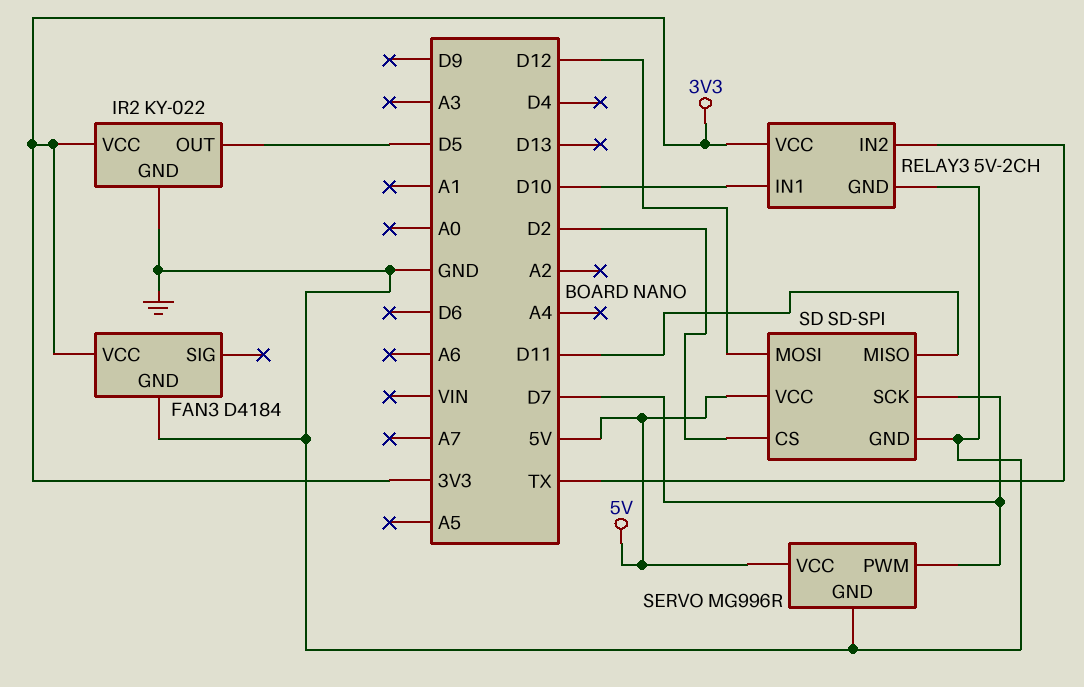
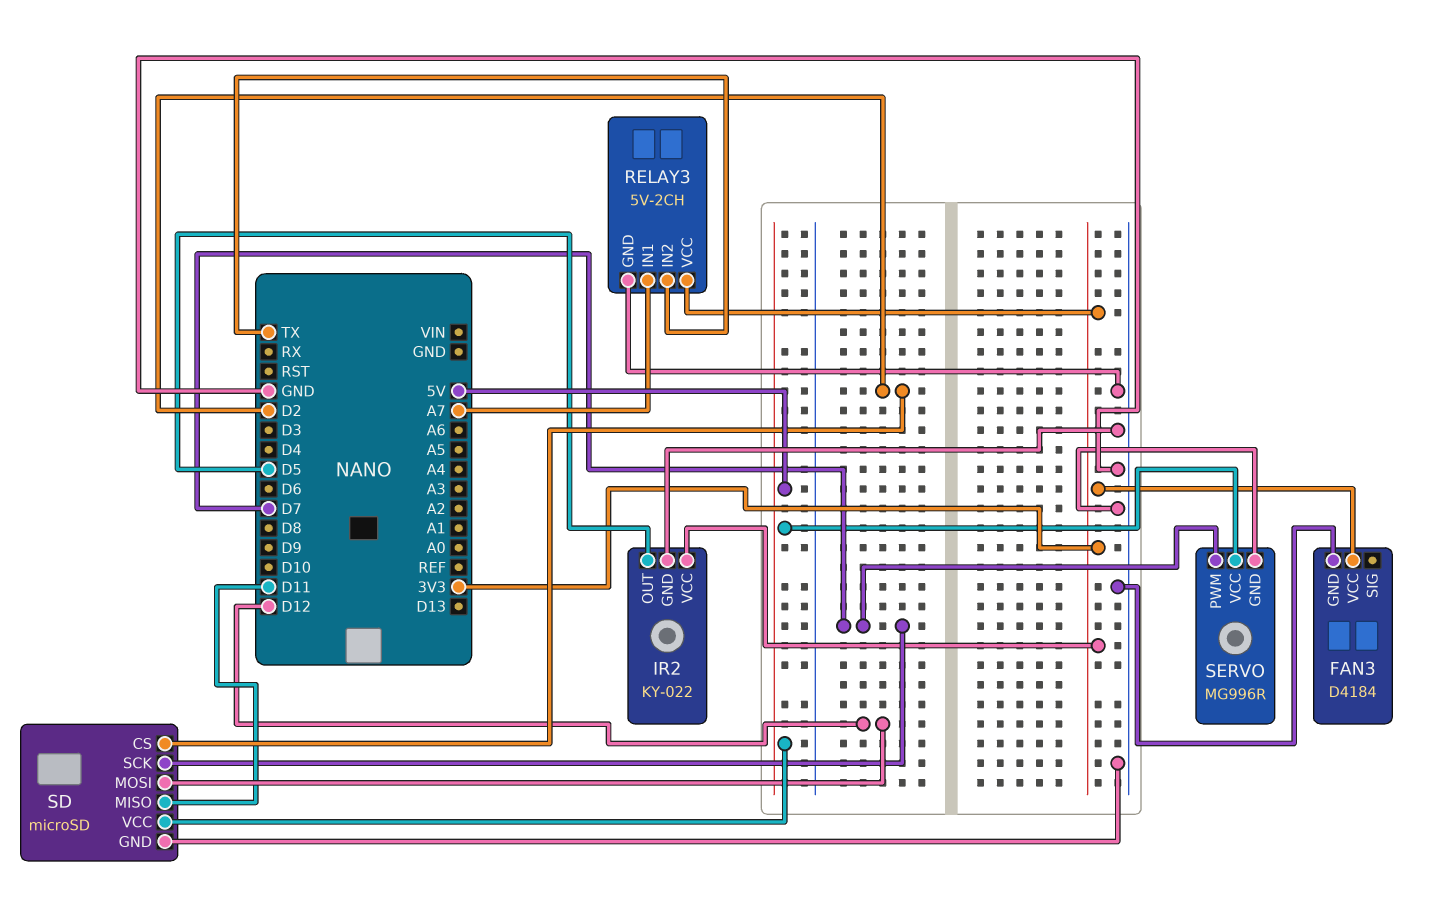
RELAY3 pin IN1: D10 -> A7
SD: SD-SPI -> microSD

